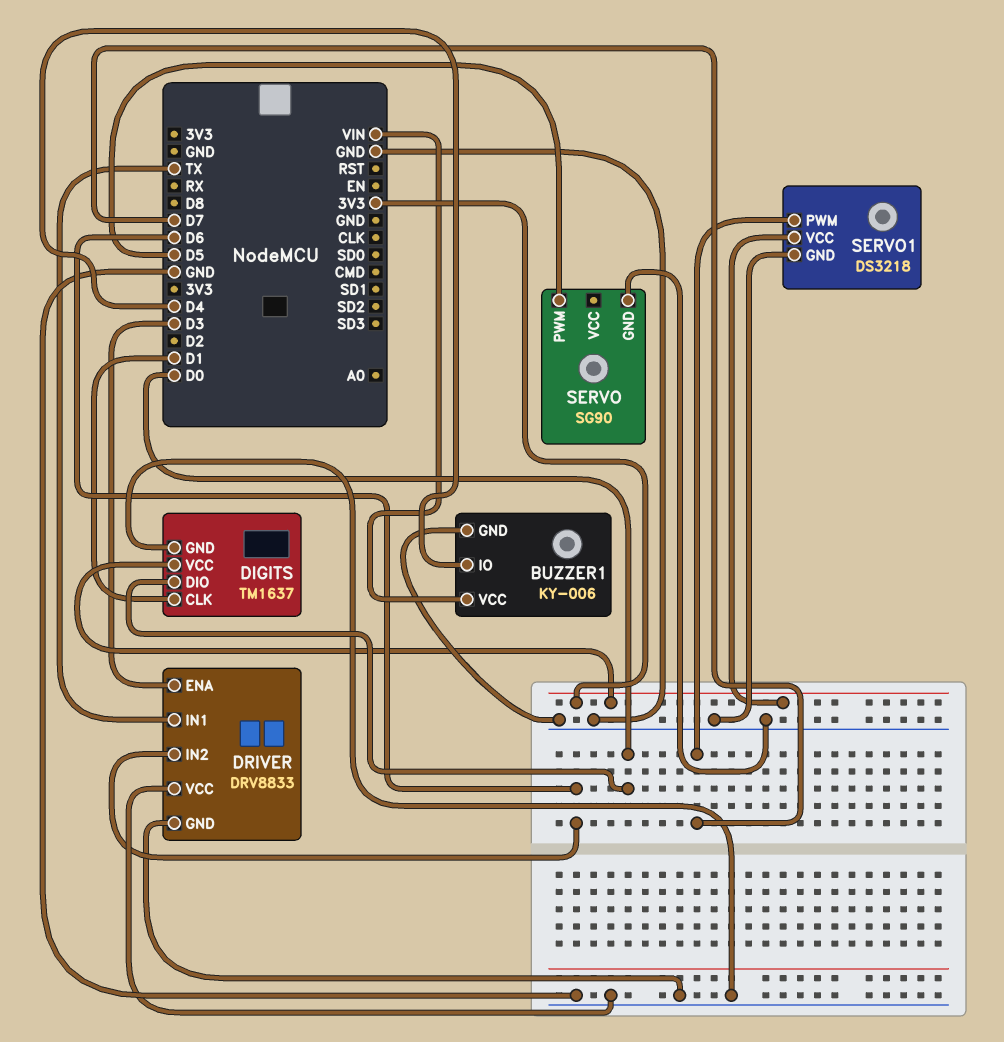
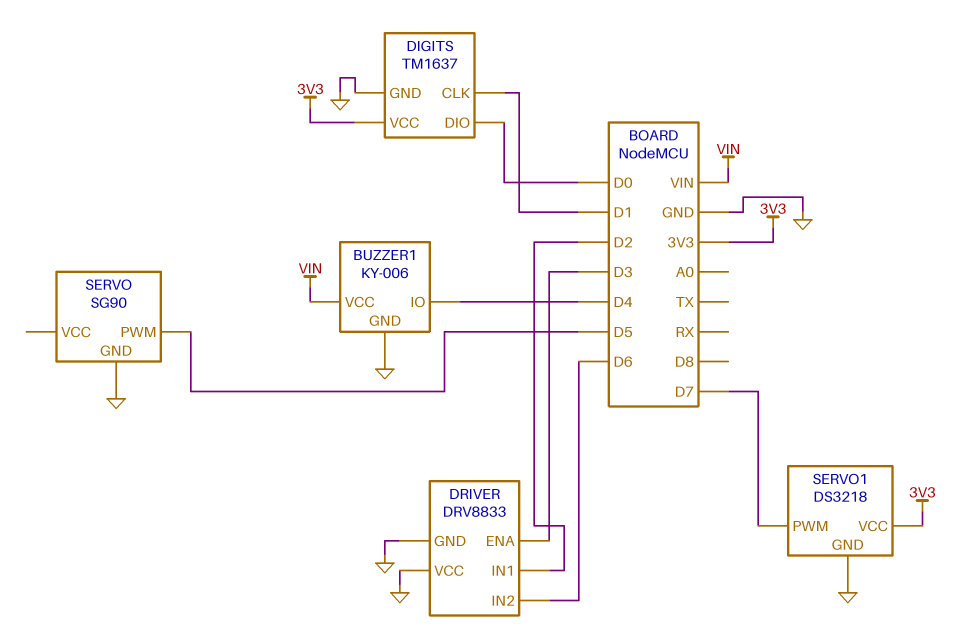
DRIVER pin IN1: TX -> D2

